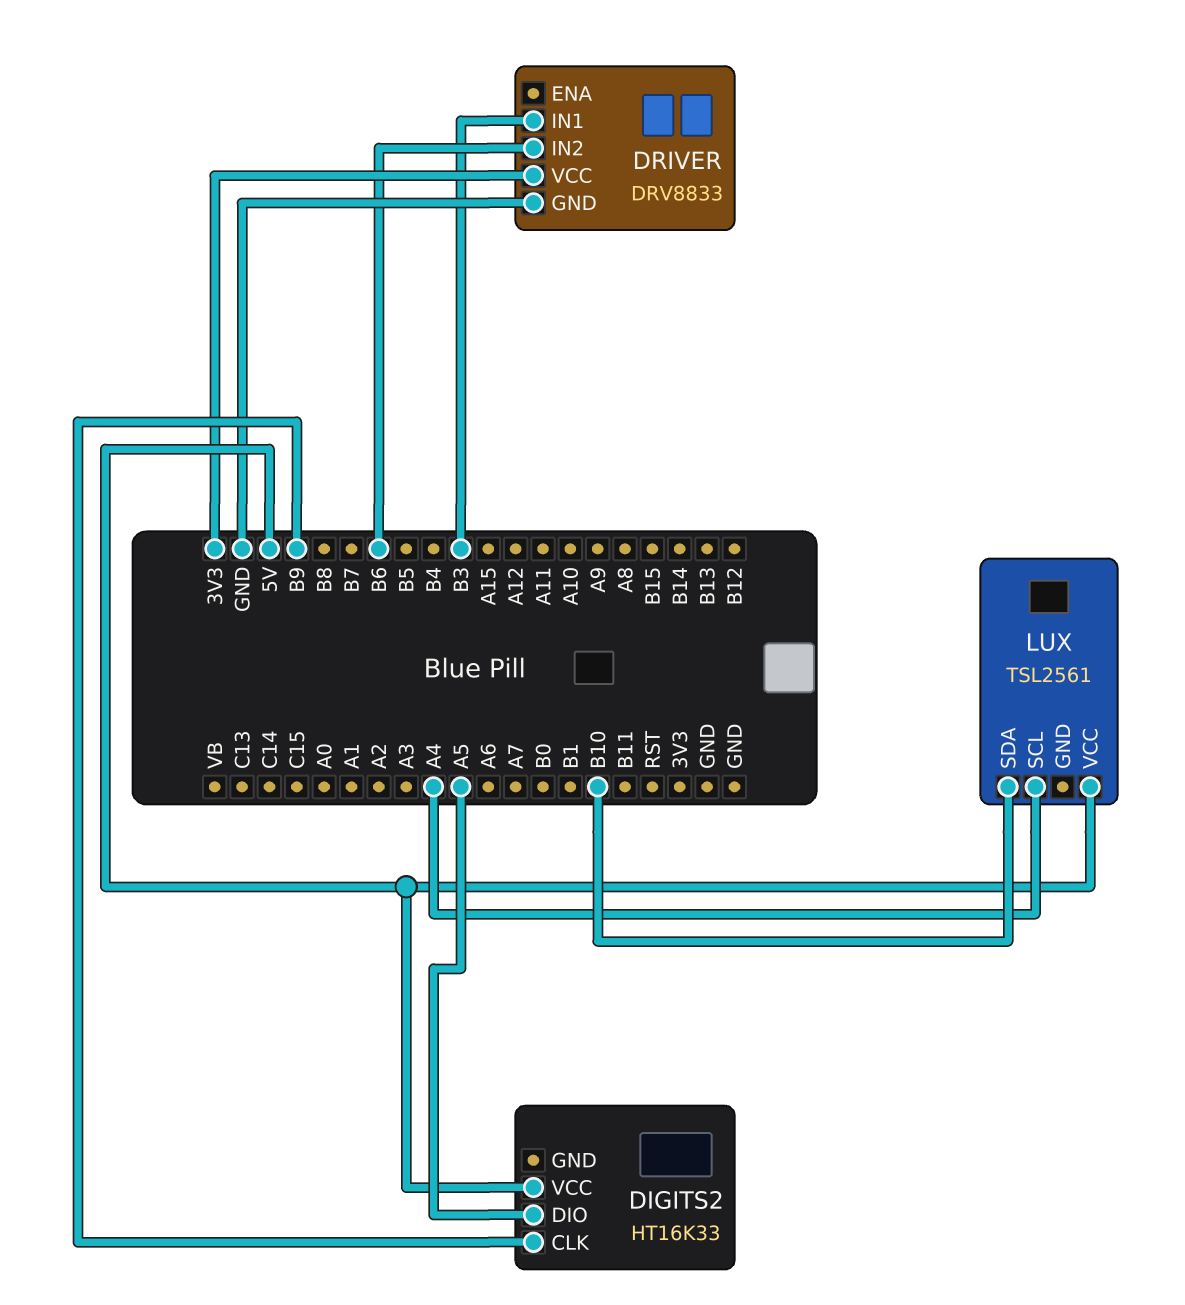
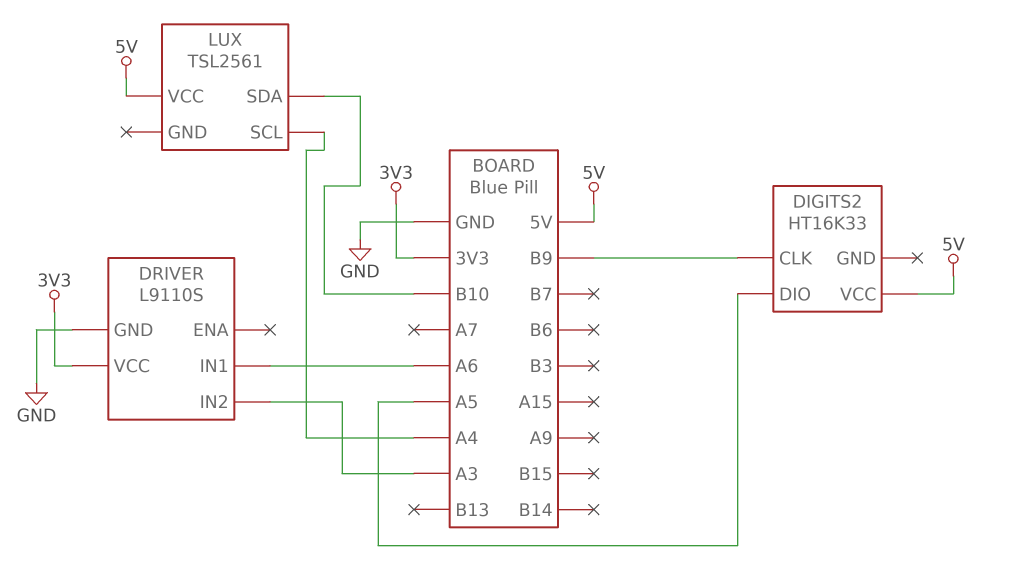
DRIVER: DRV8833 -> L9110S
DRIVER pin IN1: B3 -> A6
DRIVER pin IN2: B6 -> A3

